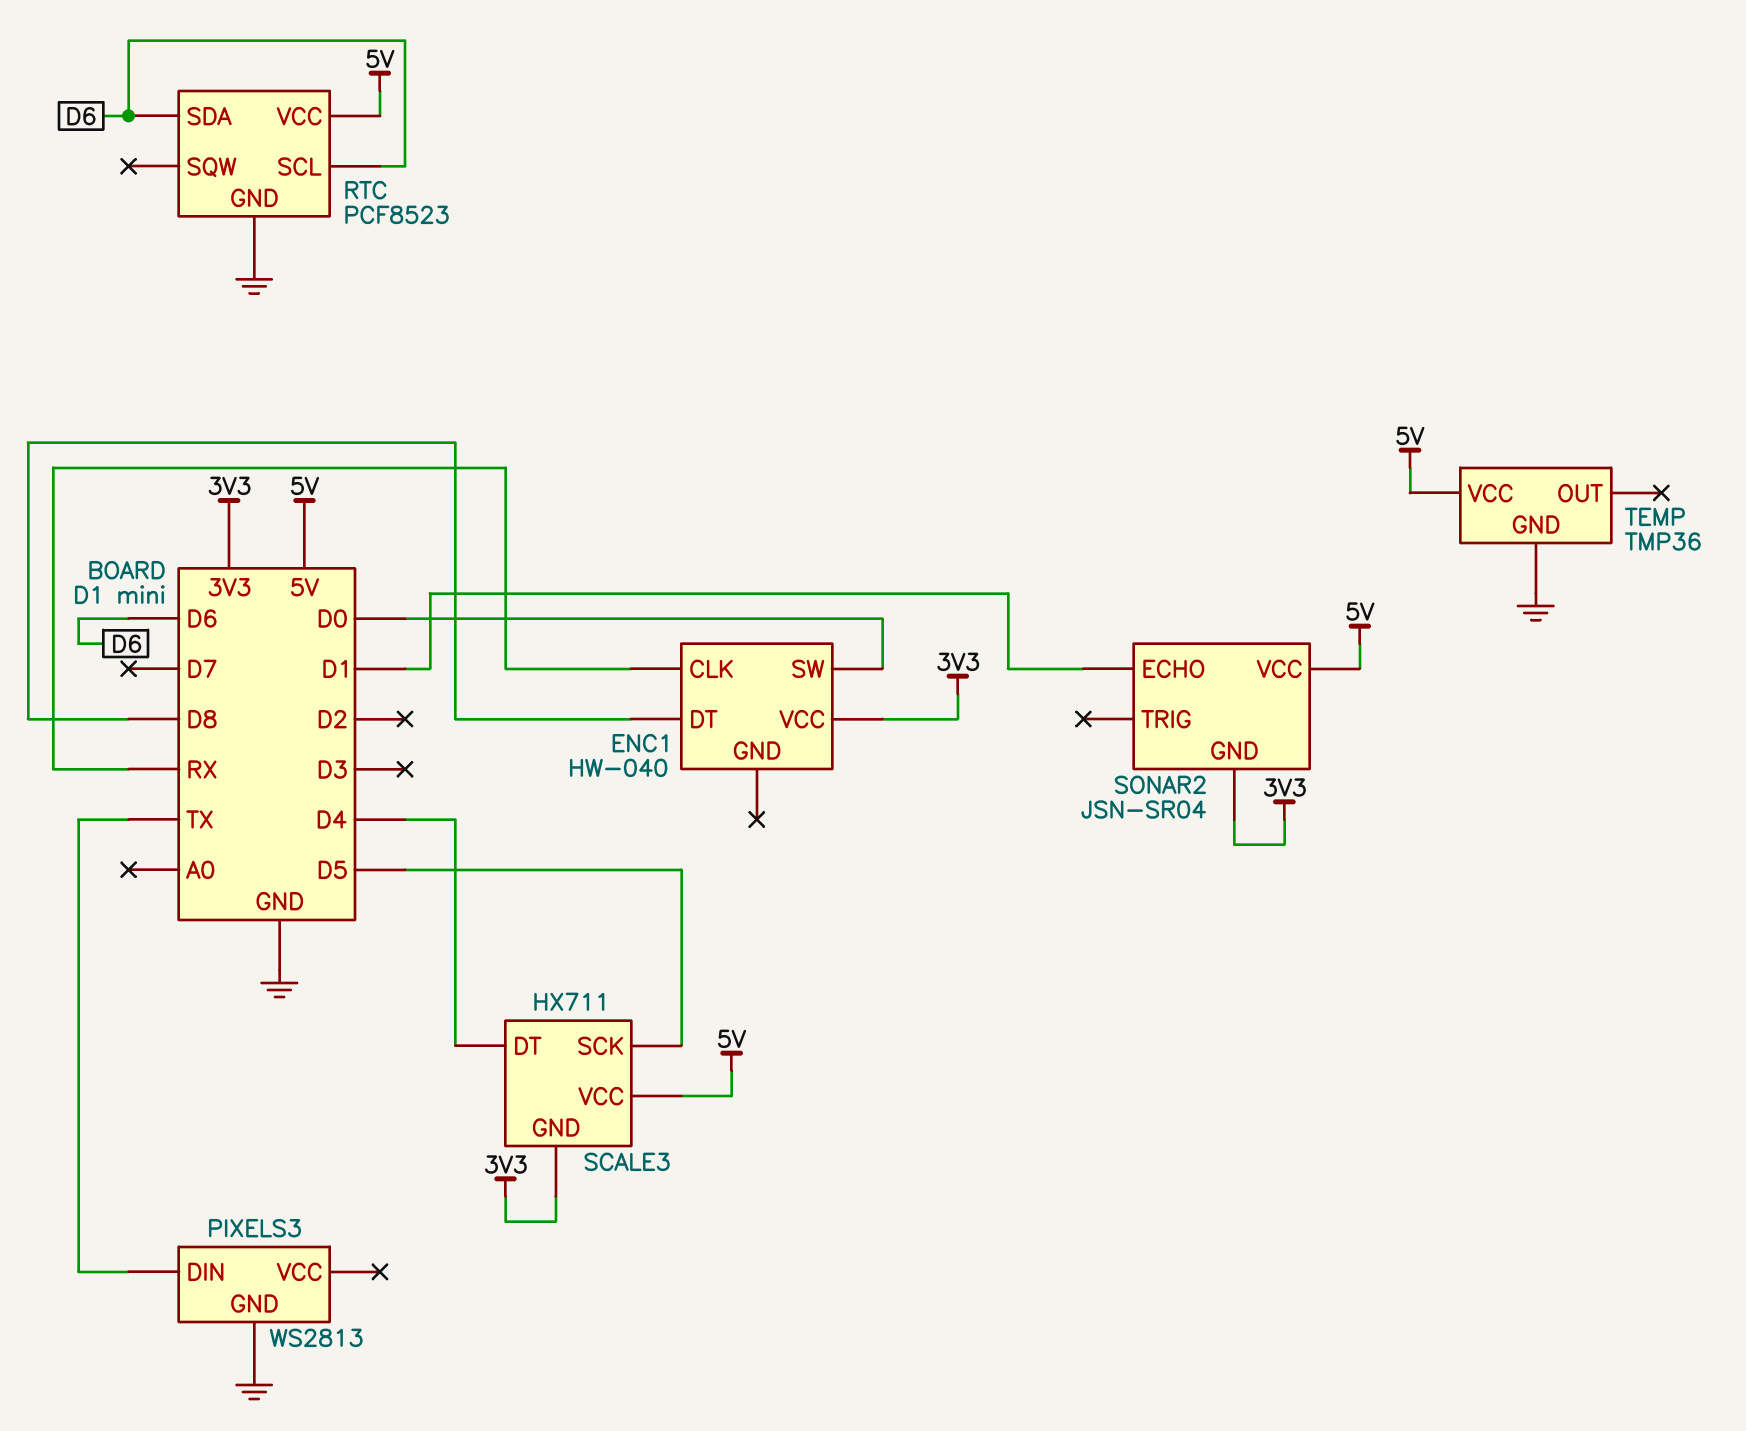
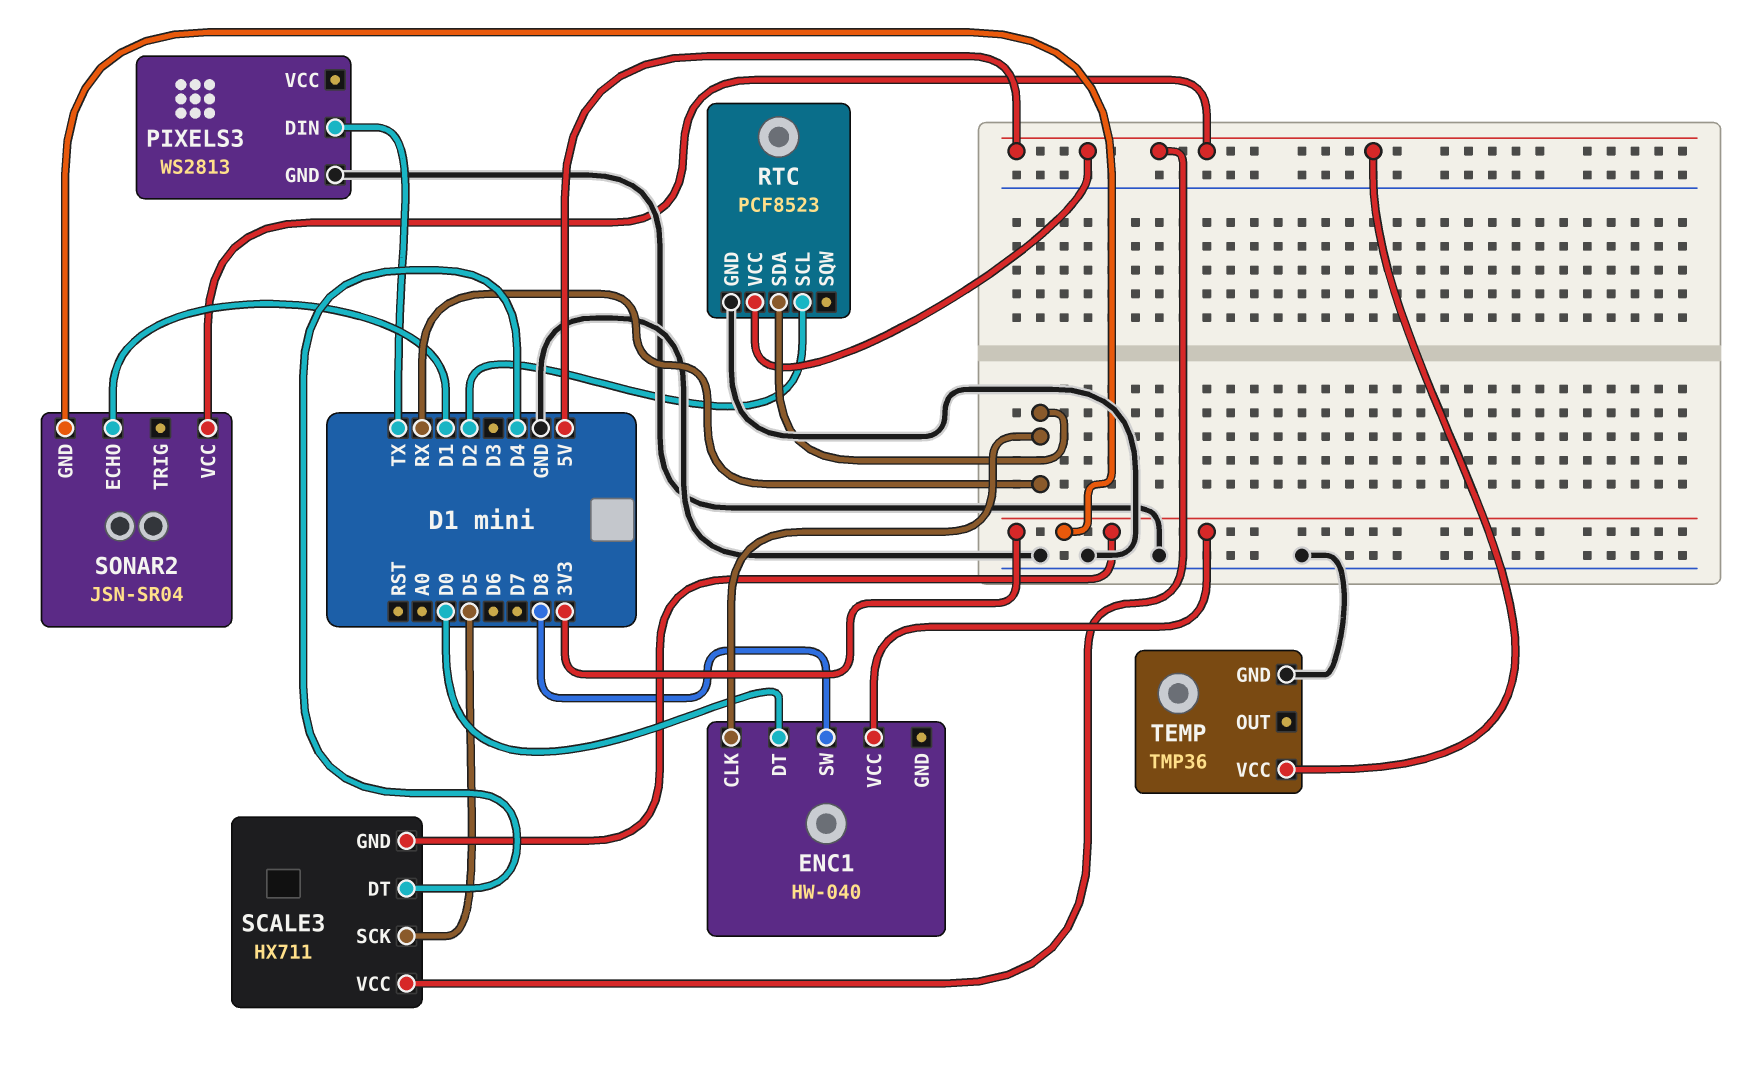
ENC1 pin DT: D8 -> D0
ENC1 pin SW: D0 -> D8
RTC pin SCL: D6 -> D2
RTC pin SDA: D6 -> RX

